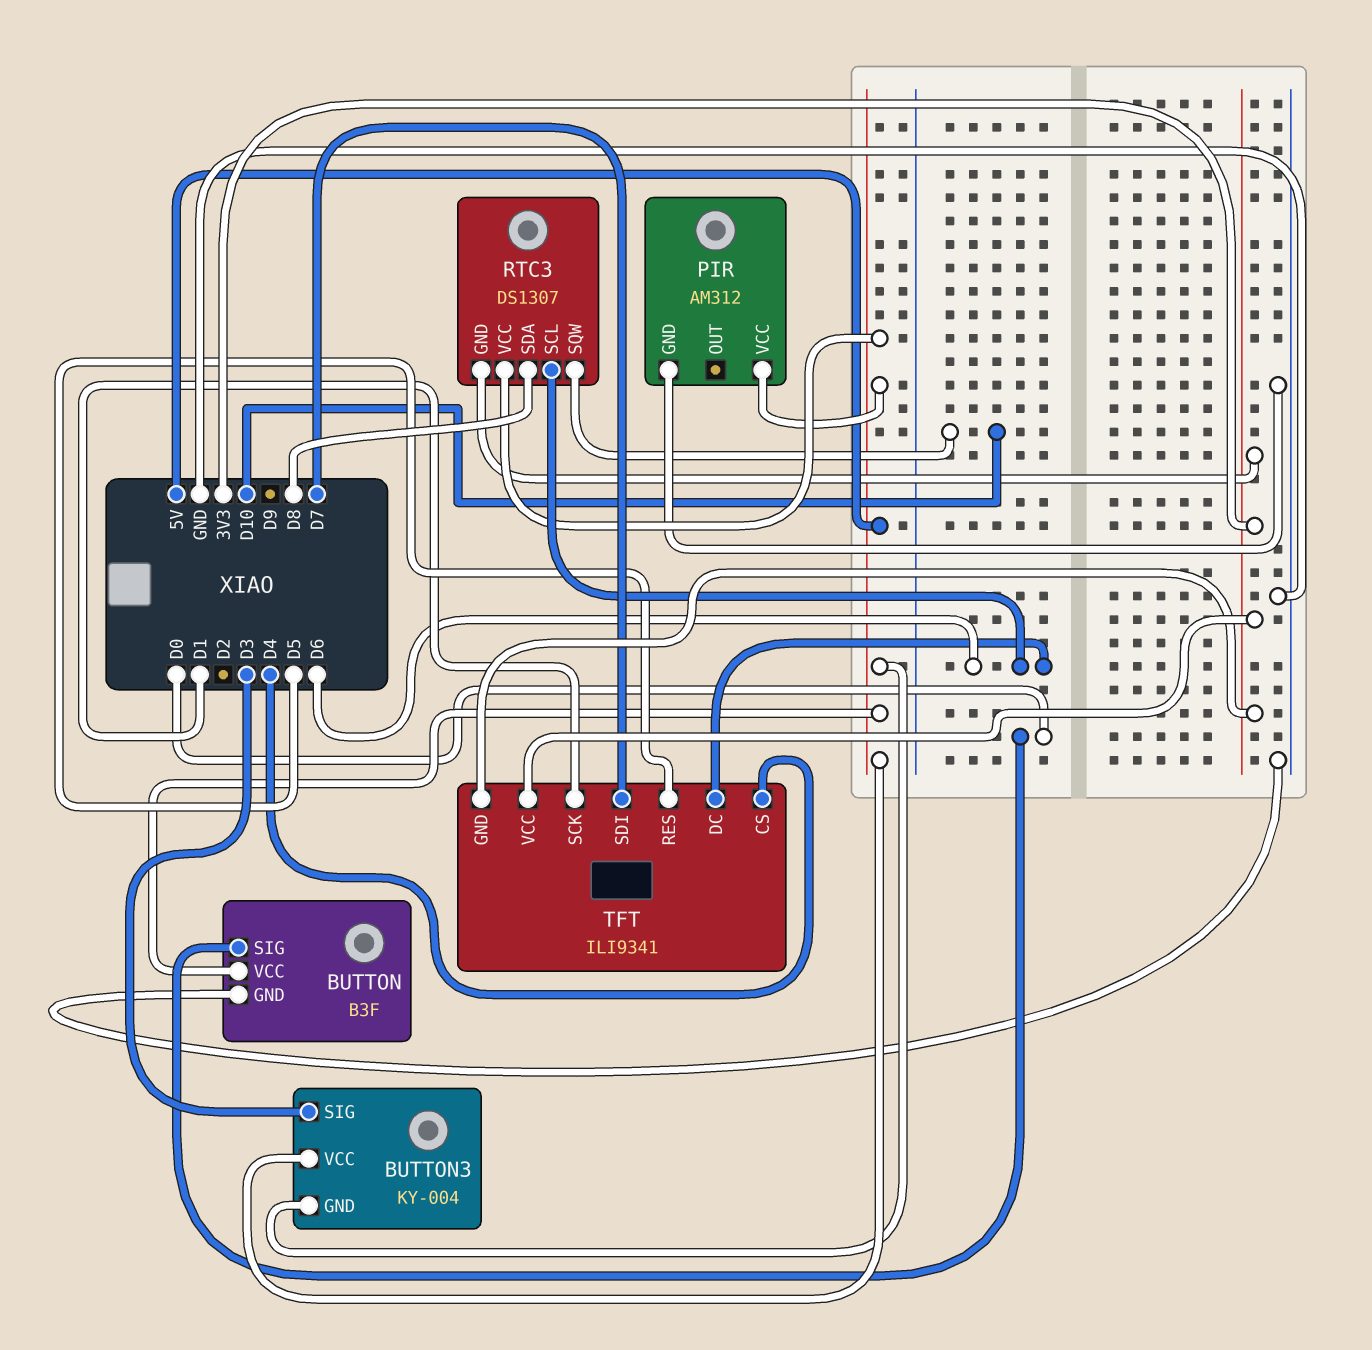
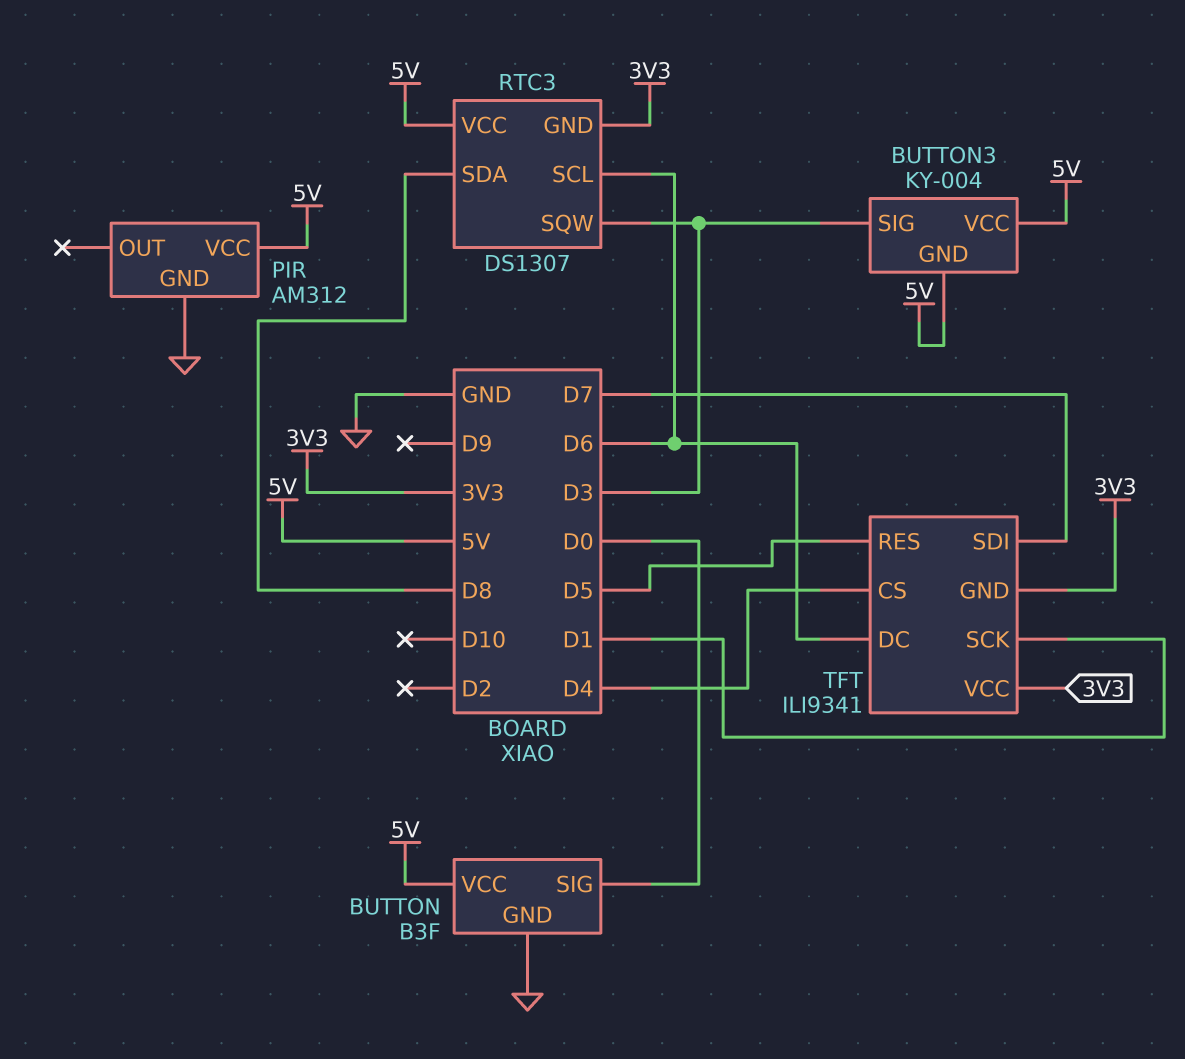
RTC3 pin SQW: D10 -> D3

